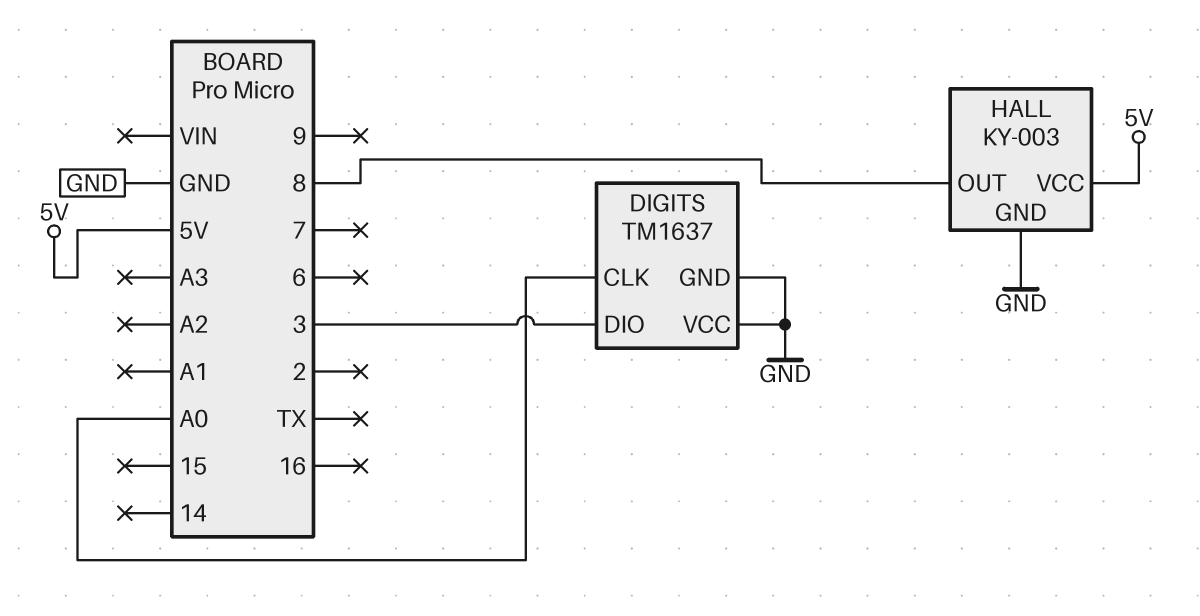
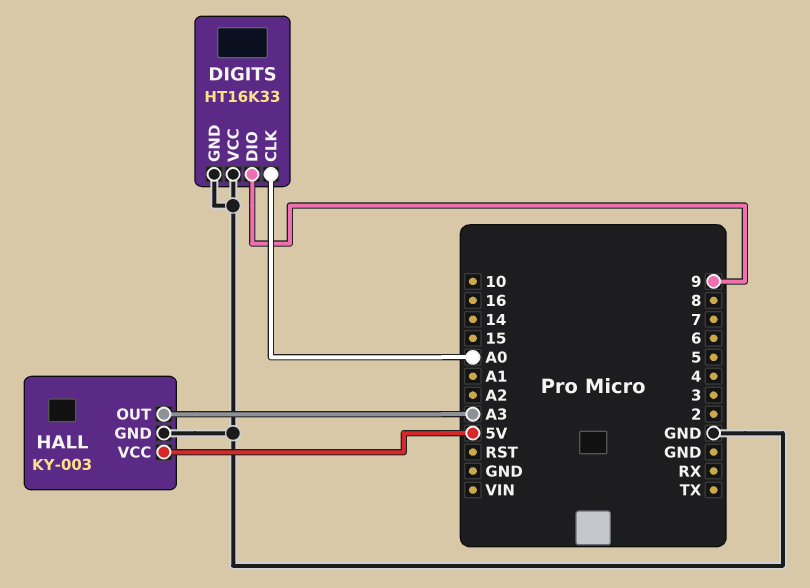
DIGITS: TM1637 -> HT16K33
DIGITS pin DIO: 3 -> 9
HALL pin OUT: 8 -> A3

